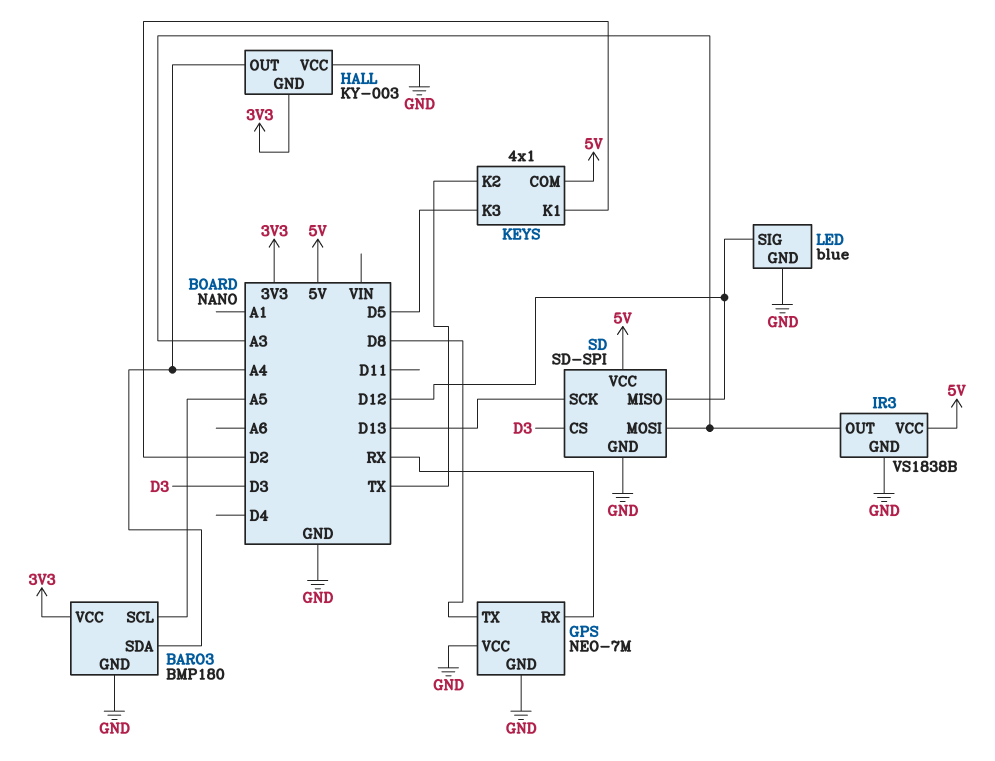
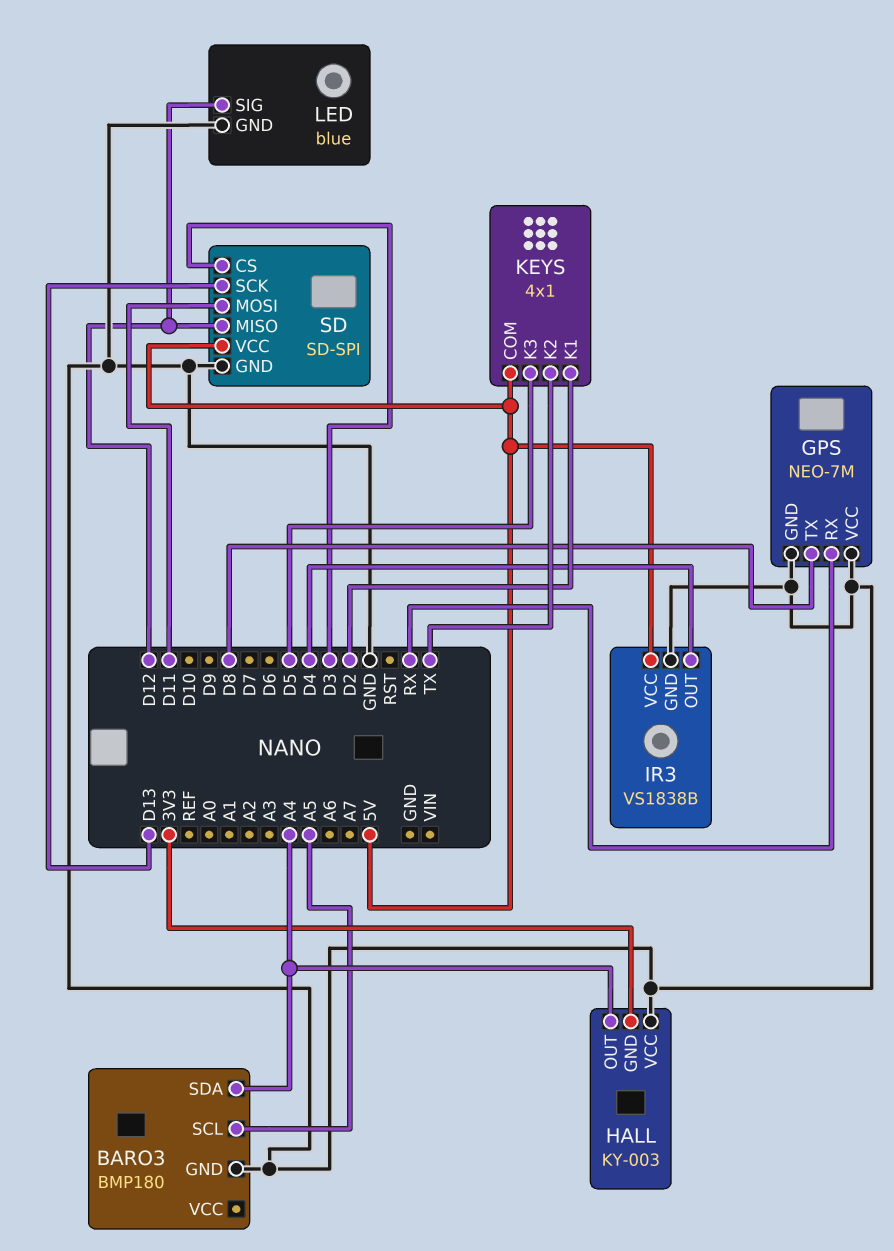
BARO3 pin VCC: 3V3 -> none
IR3 pin OUT: A3 -> D4
SD pin MOSI: A3 -> D11

